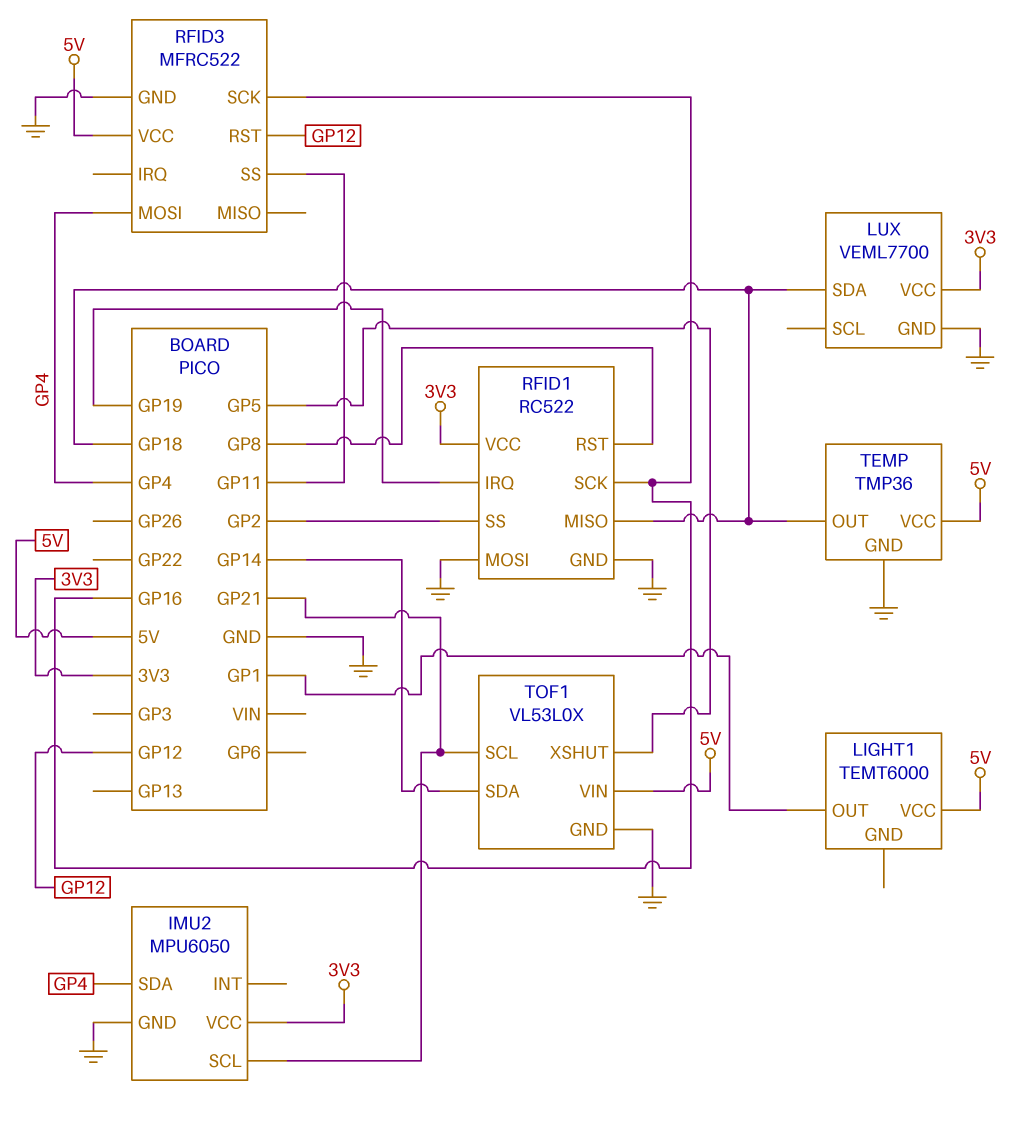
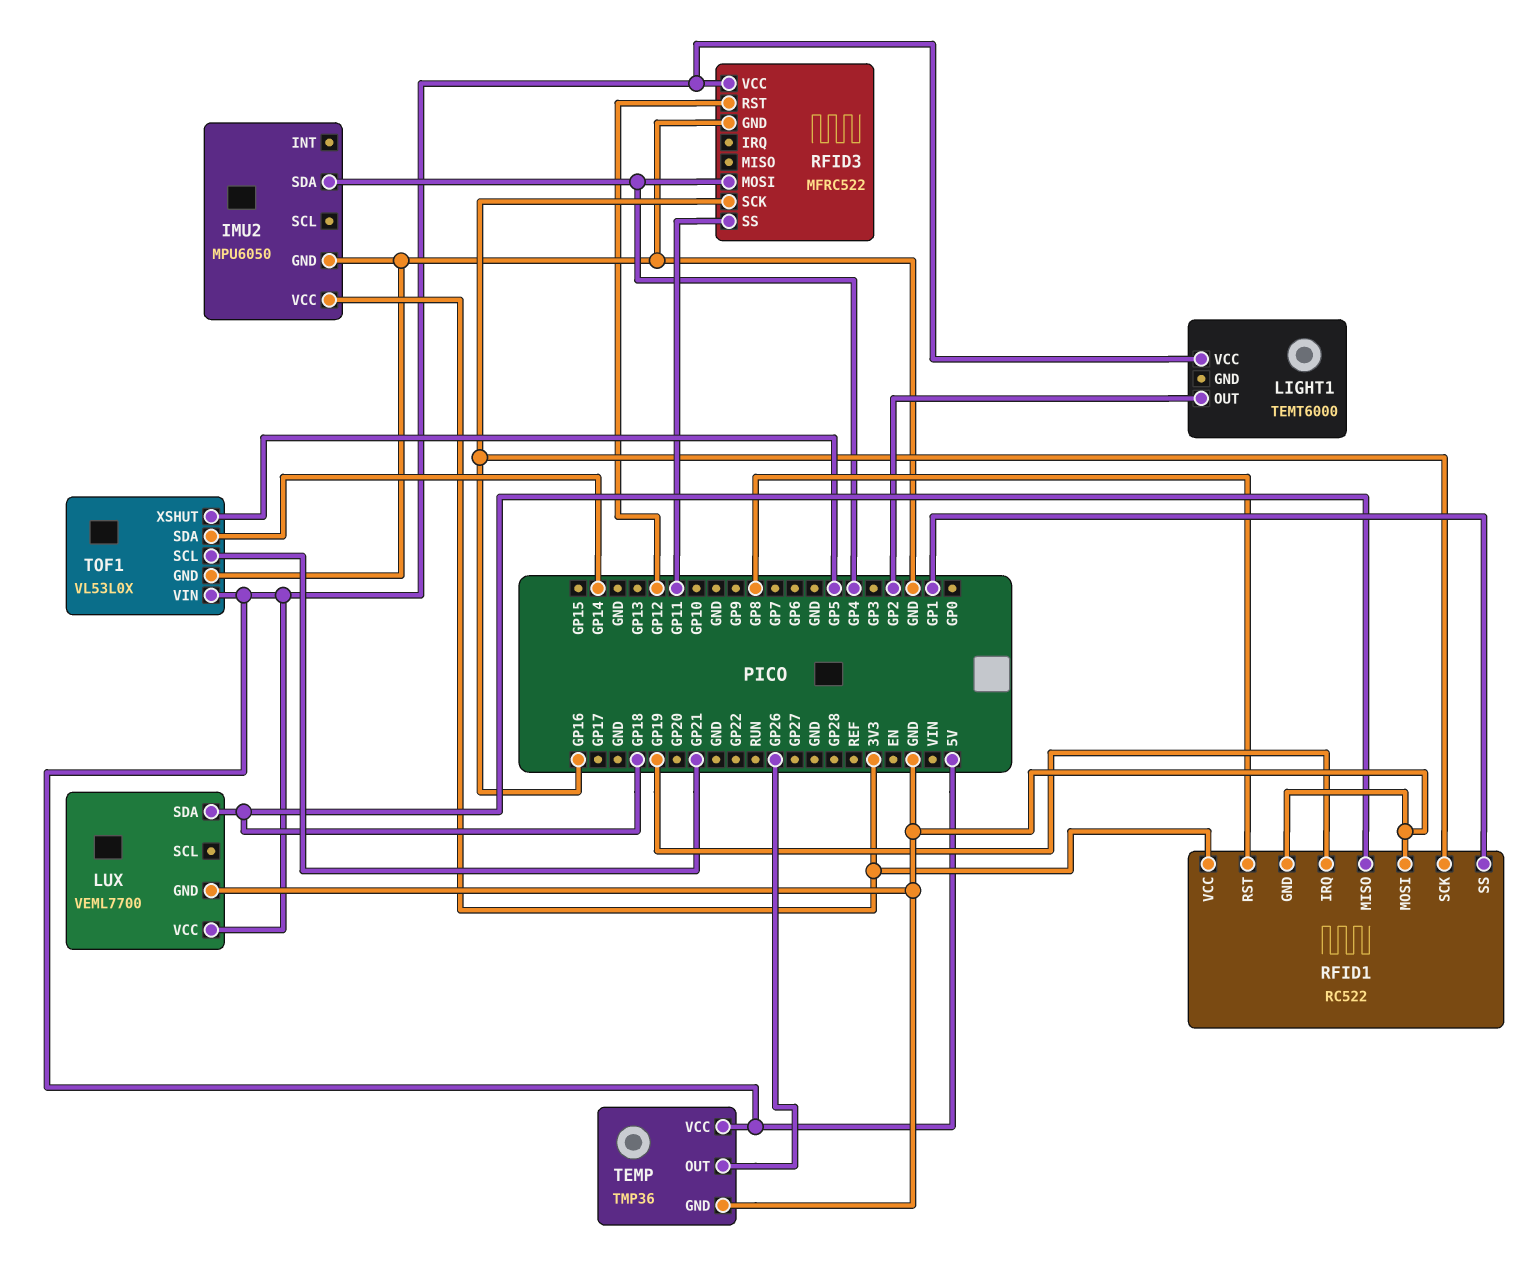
IMU2 pin SCL: GP21 -> none
LIGHT1 pin OUT: GP1 -> GP2
LUX pin VCC: 3V3 -> 5V
RFID1 pin SS: GP2 -> GP1
TEMP pin OUT: GP18 -> GP26

